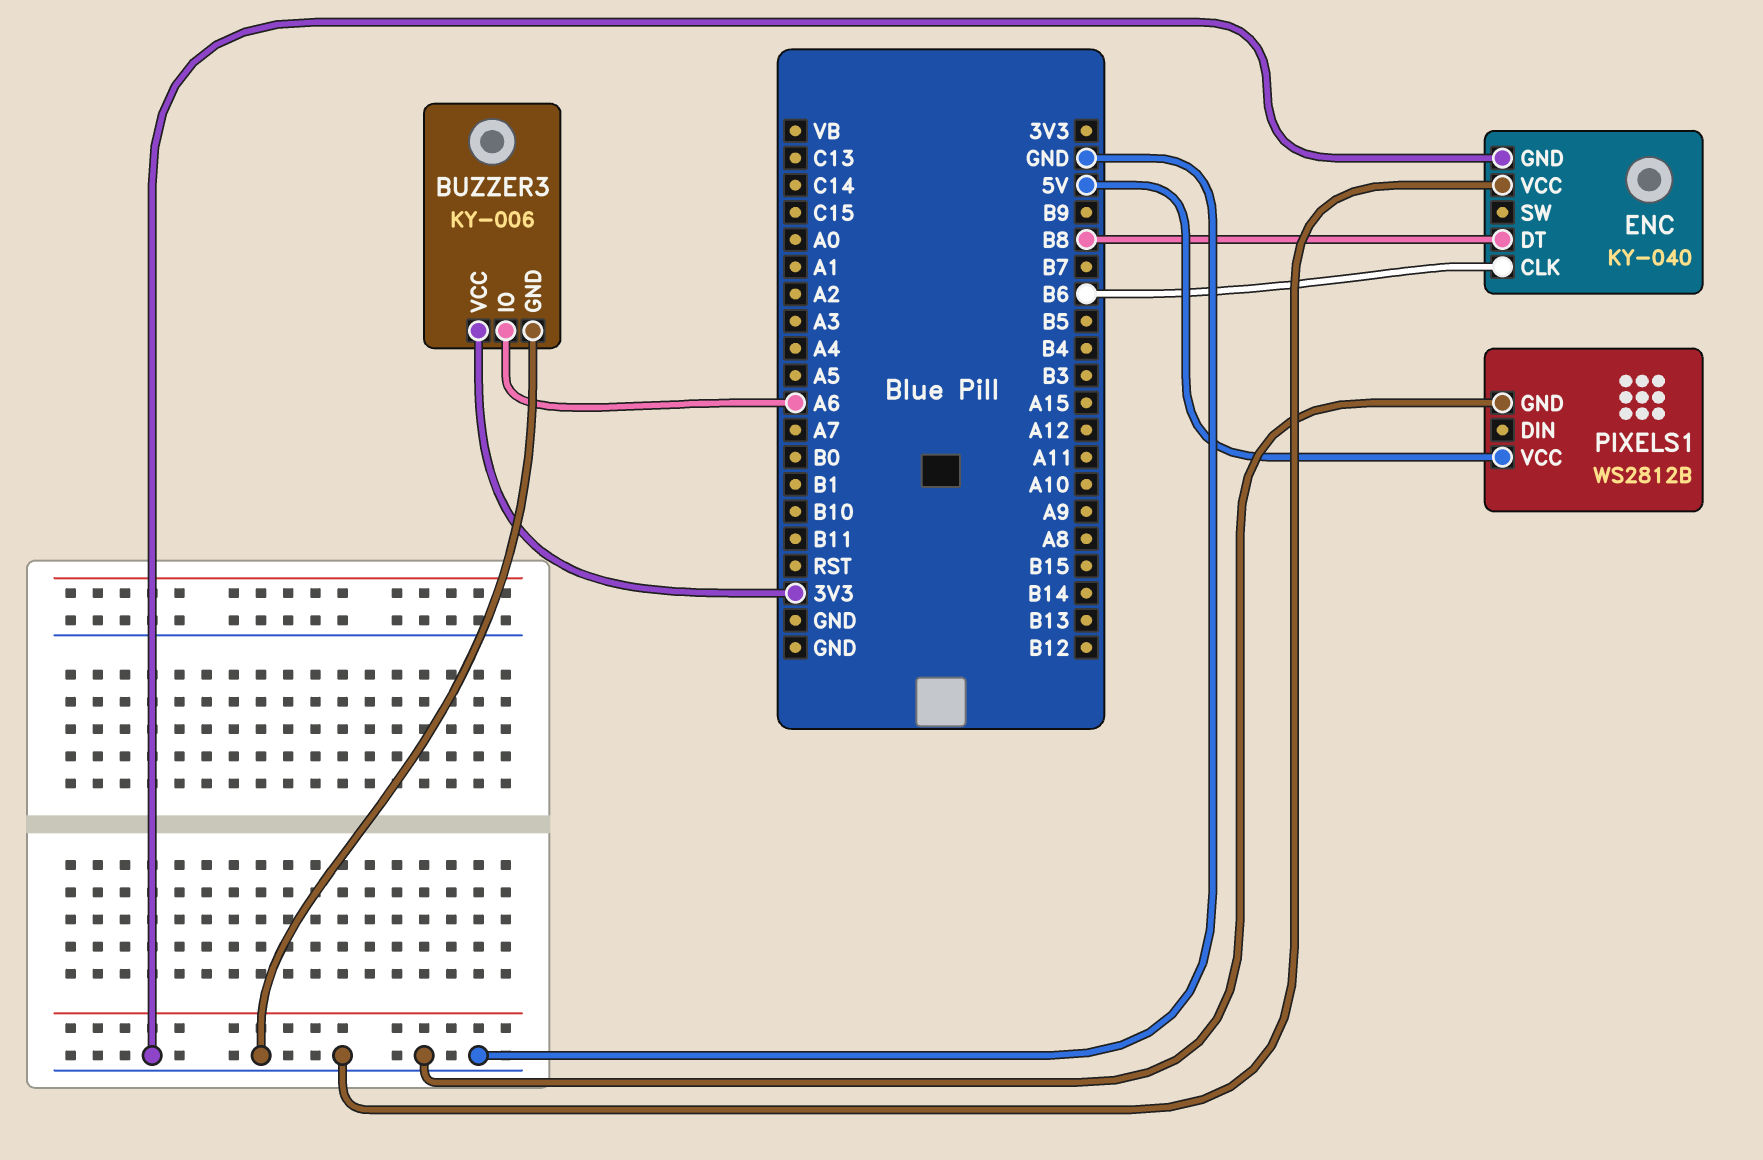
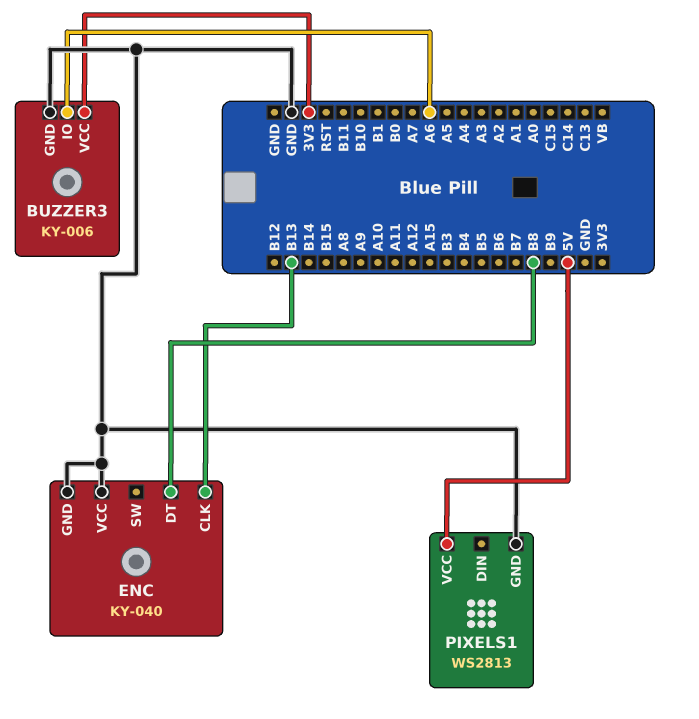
ENC pin CLK: B6 -> B13
PIXELS1: WS2812B -> WS2813

